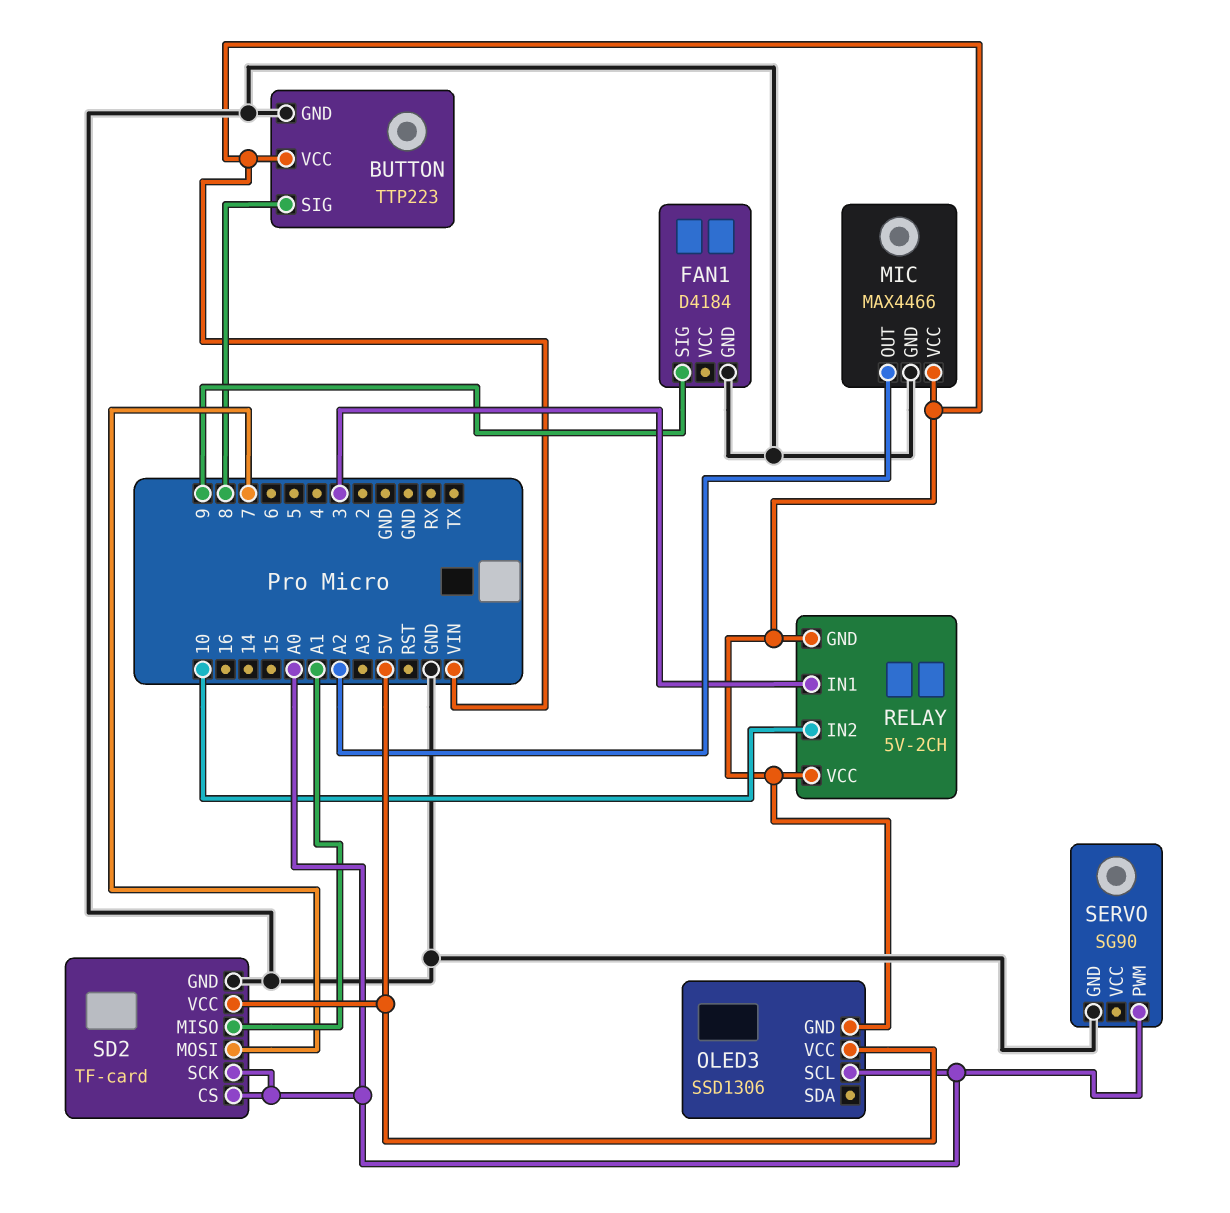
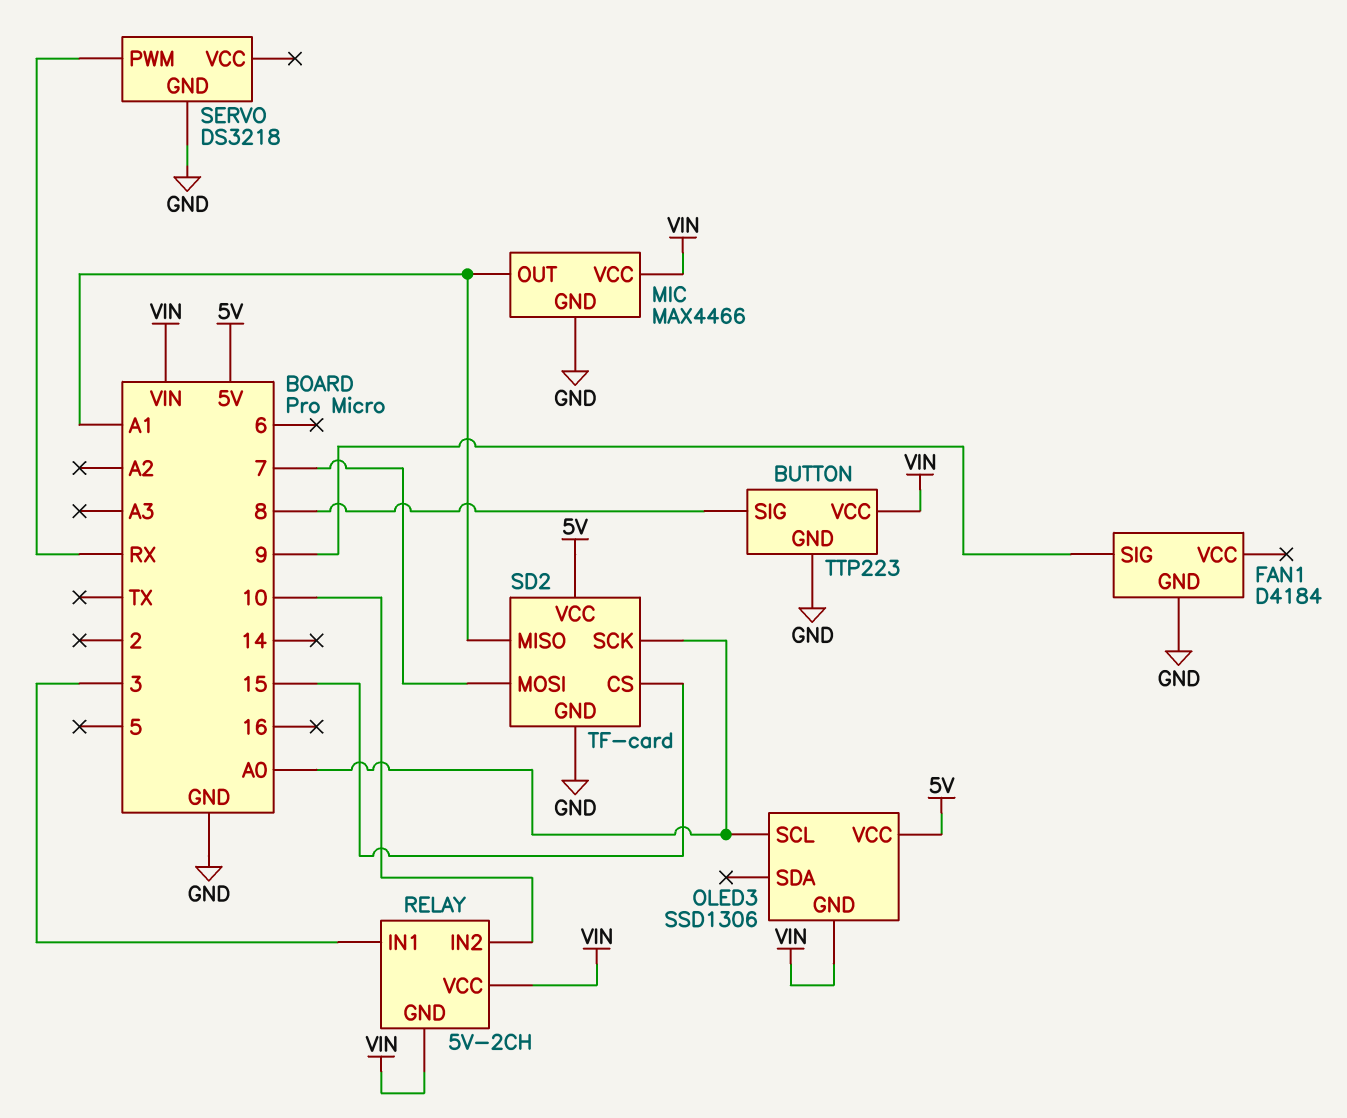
MIC pin OUT: A2 -> A1
SD2 pin CS: A0 -> 15
SERVO: SG90 -> DS3218
SERVO pin PWM: A0 -> RX

